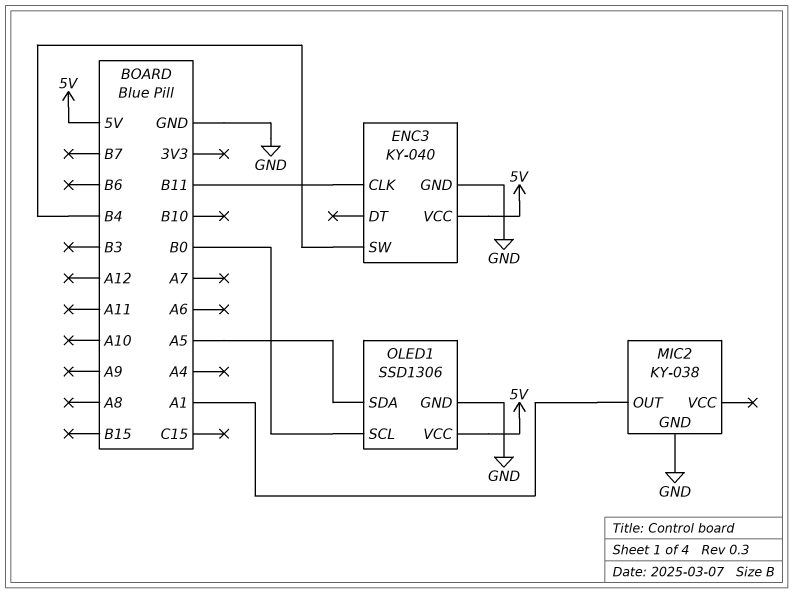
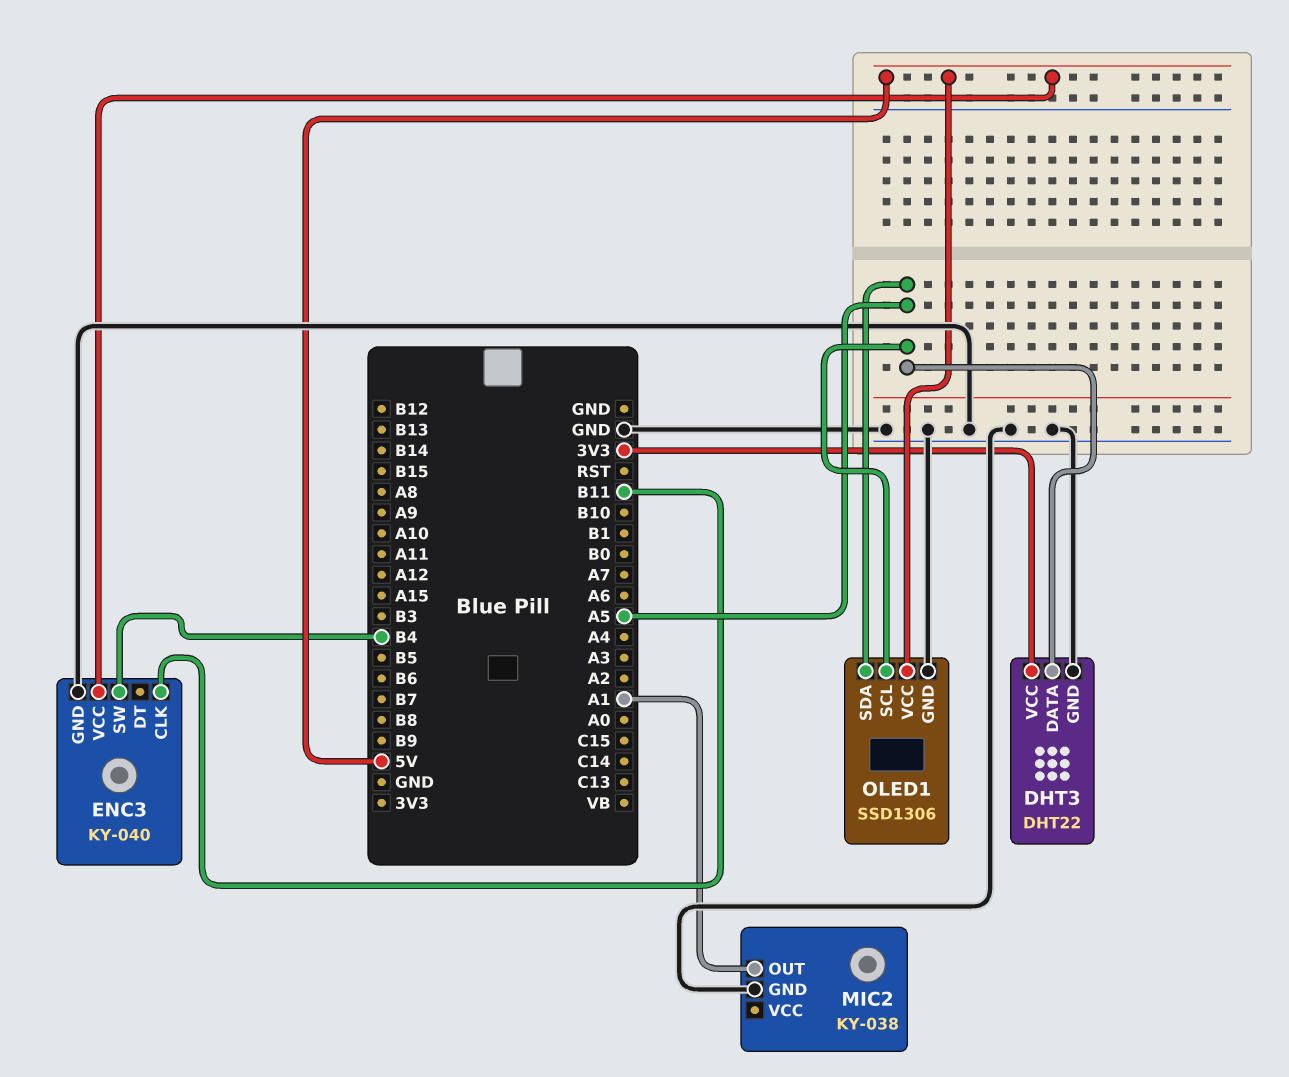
DHT3: none -> DHT22
DHT3 pin DATA: none -> A5
DHT3 pin GND: none -> GND
DHT3 pin VCC: none -> 3V3
OLED1 pin SCL: B0 -> A5

